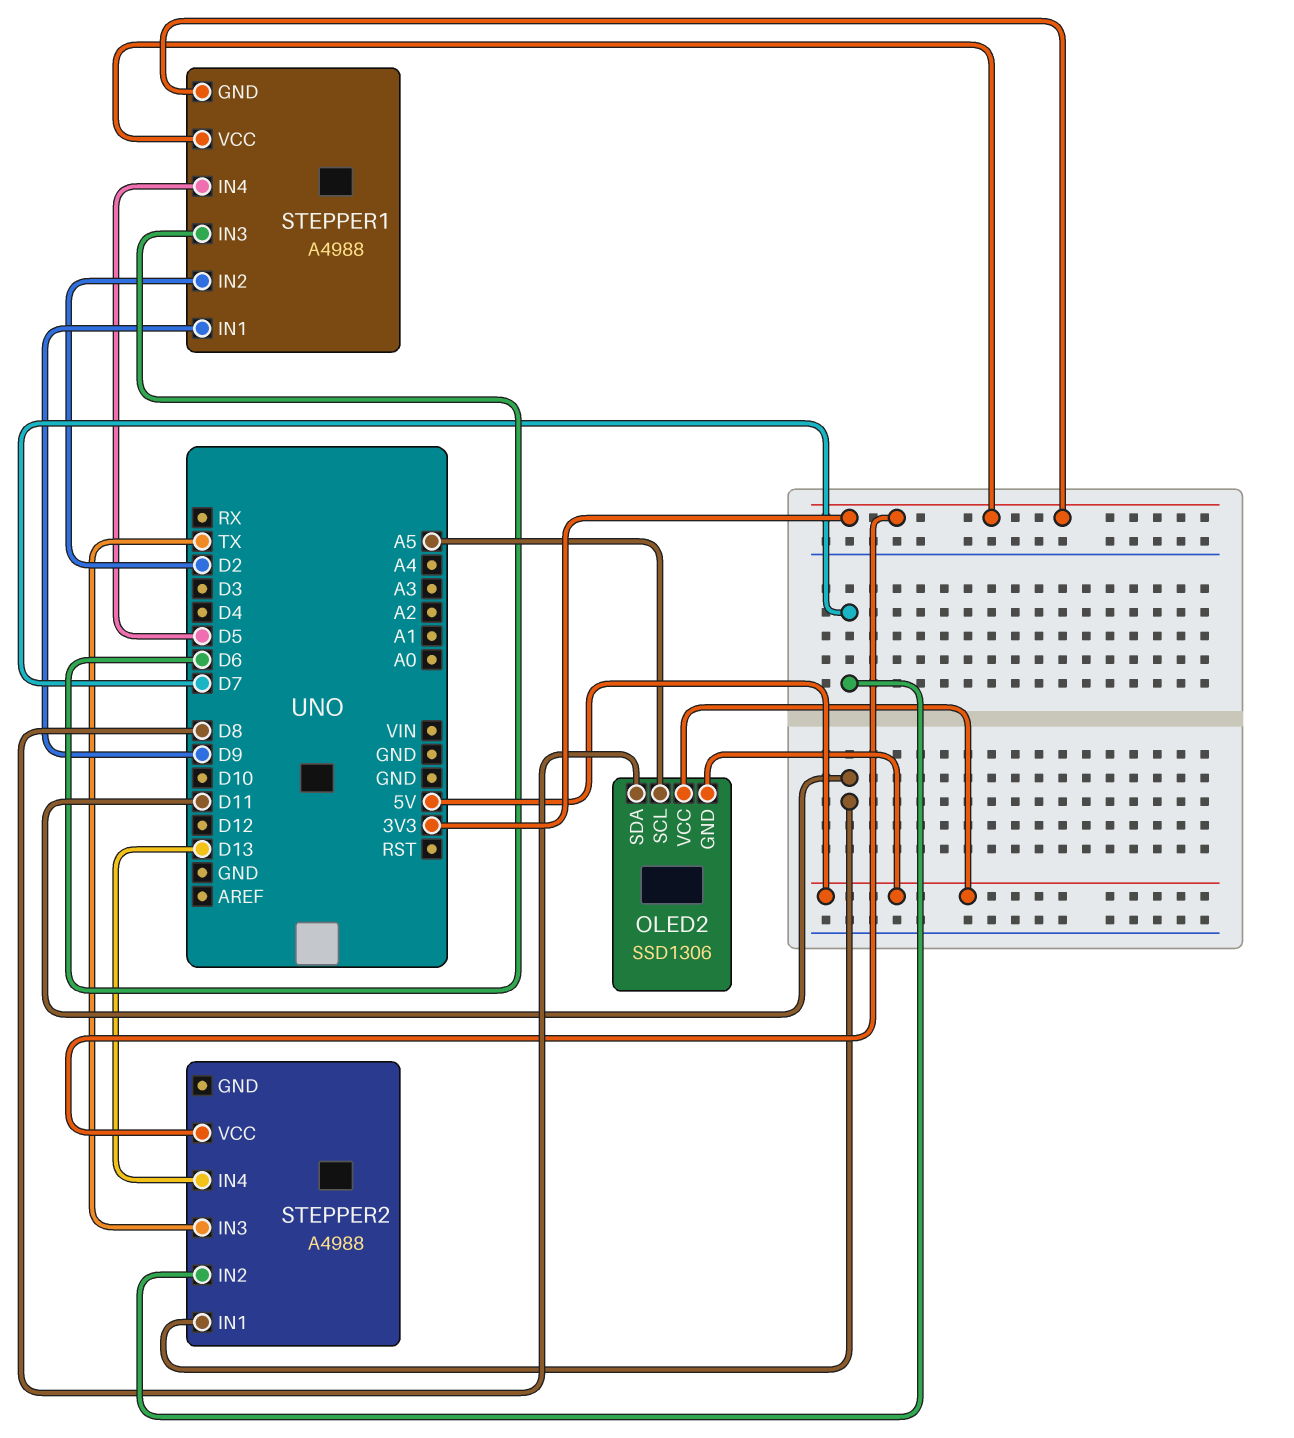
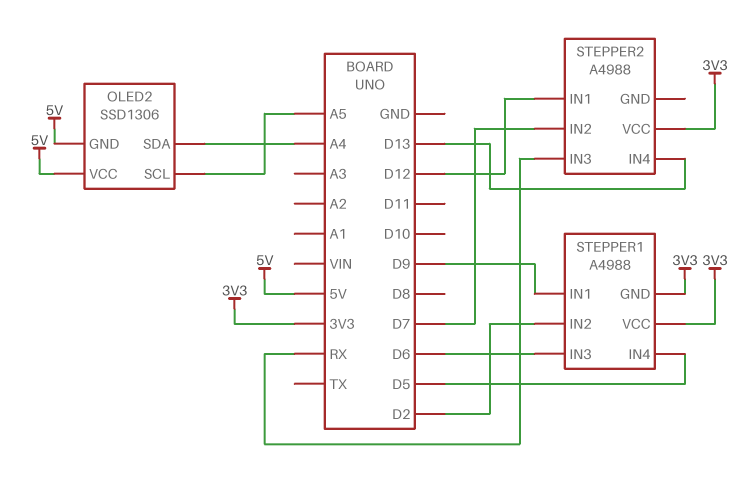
OLED2 pin SDA: D8 -> A4
STEPPER2 pin IN1: D11 -> D12
STEPPER2 pin IN3: TX -> RX

